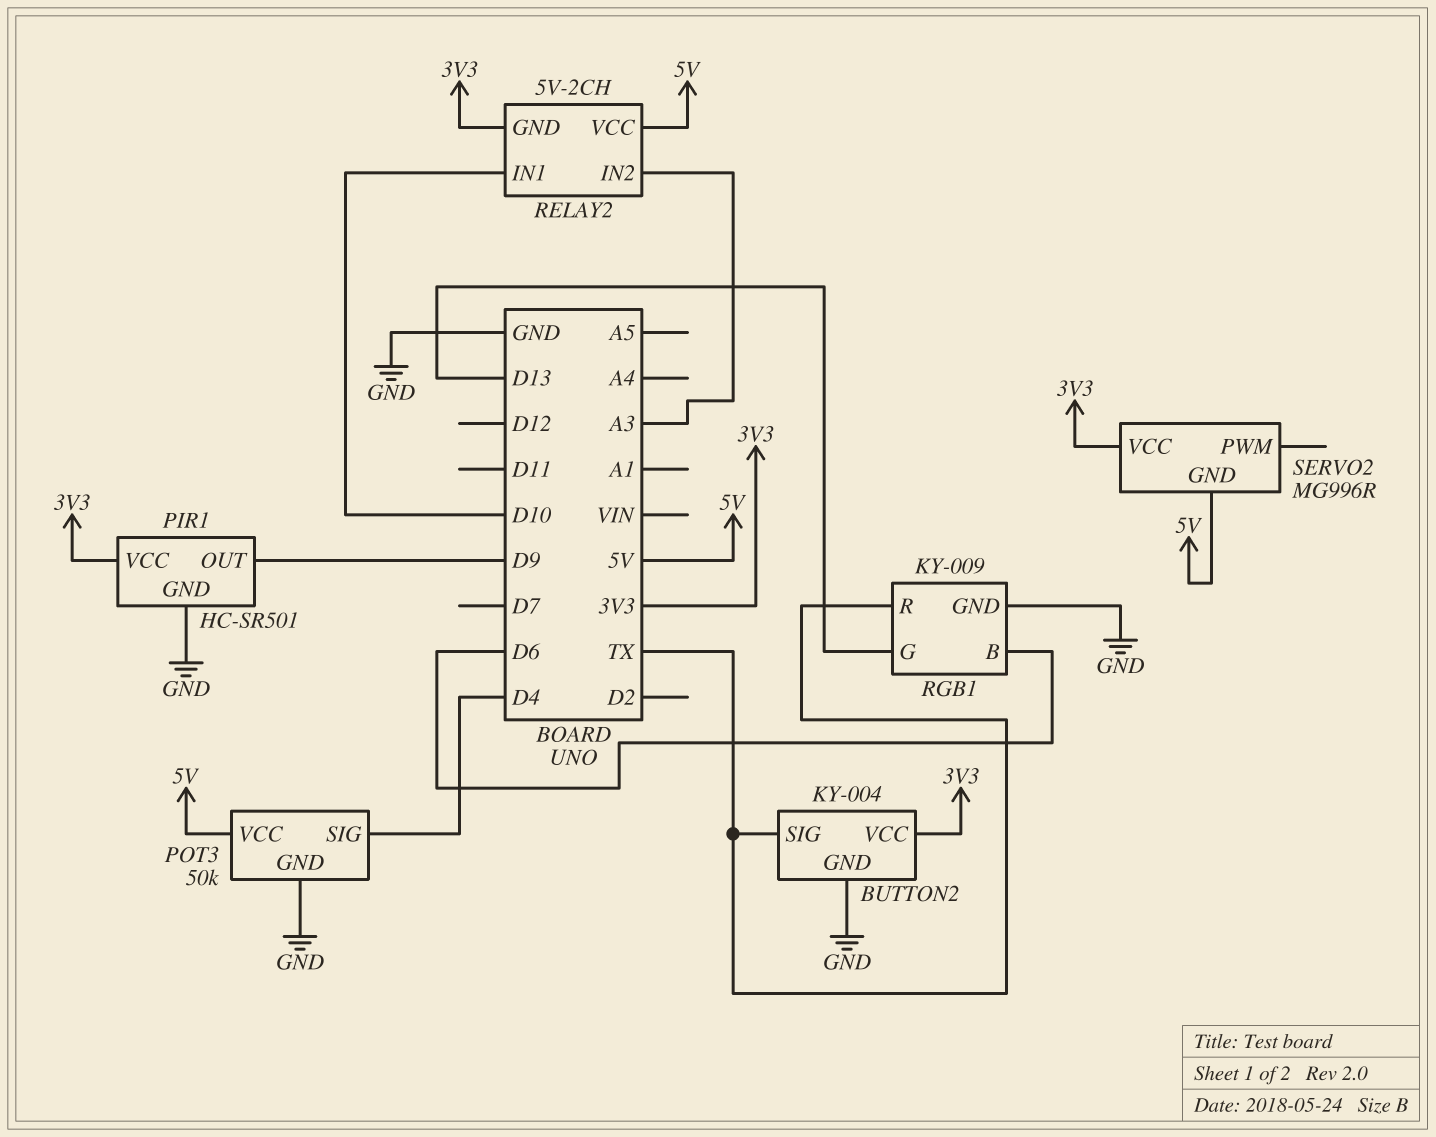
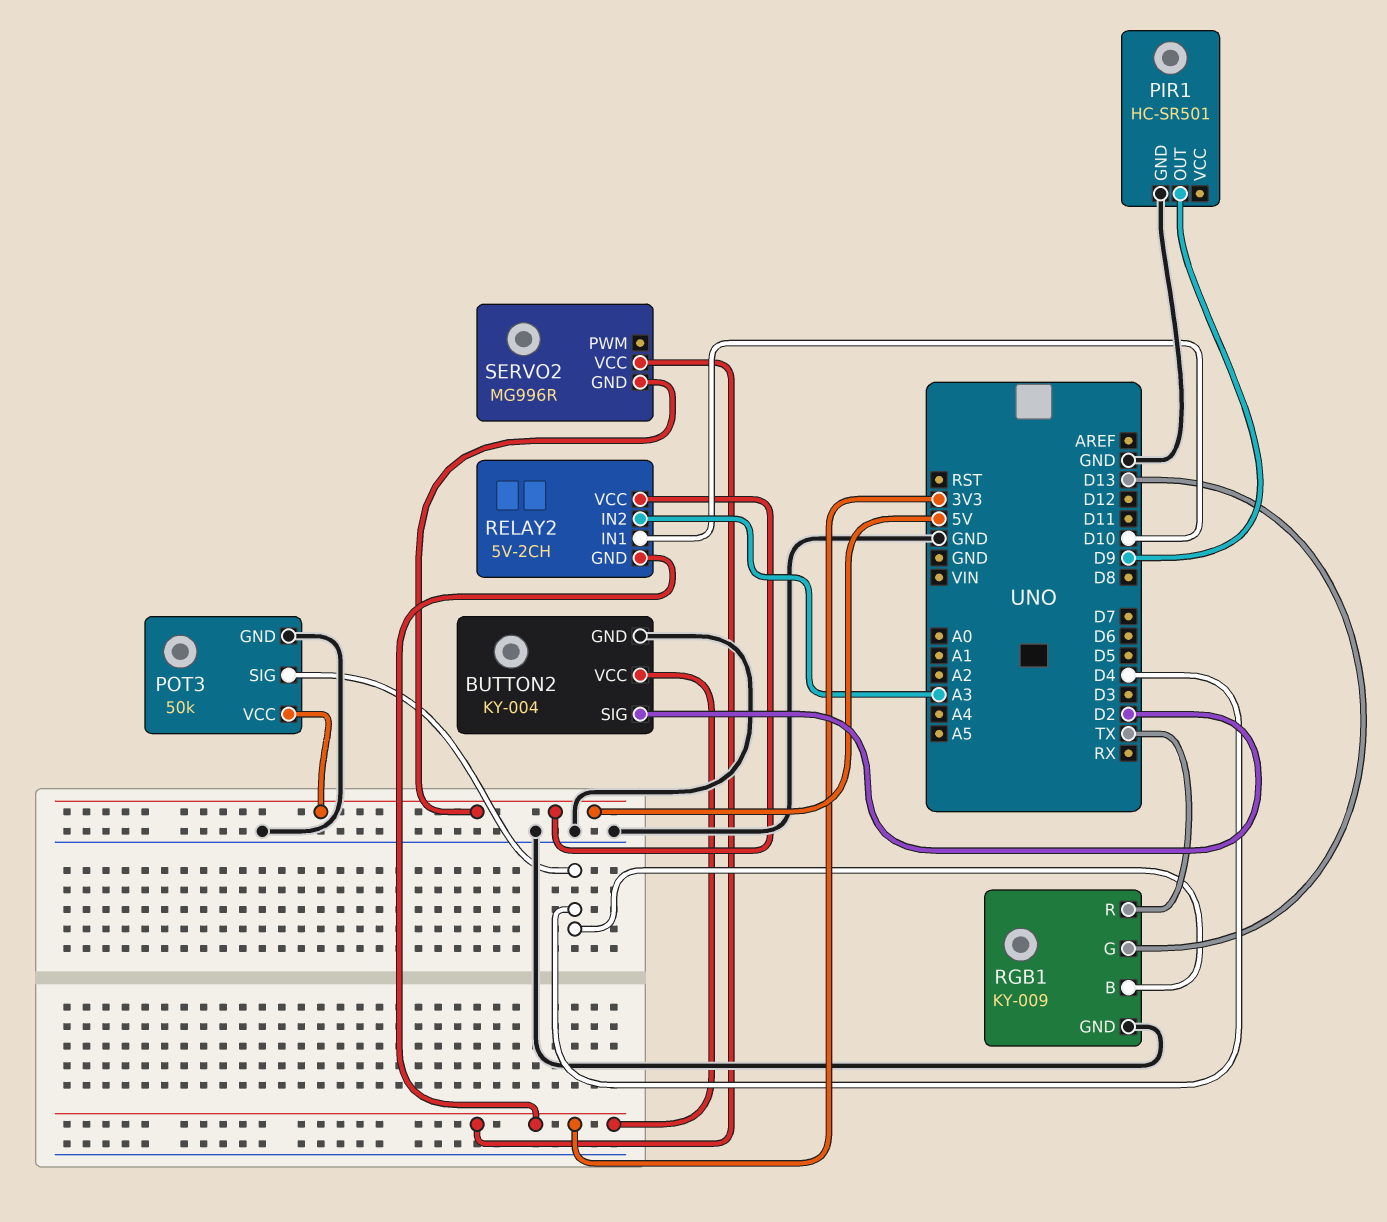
BUTTON2 pin SIG: TX -> D2
PIR1 pin VCC: 3V3 -> none
RGB1 pin B: D6 -> D4

